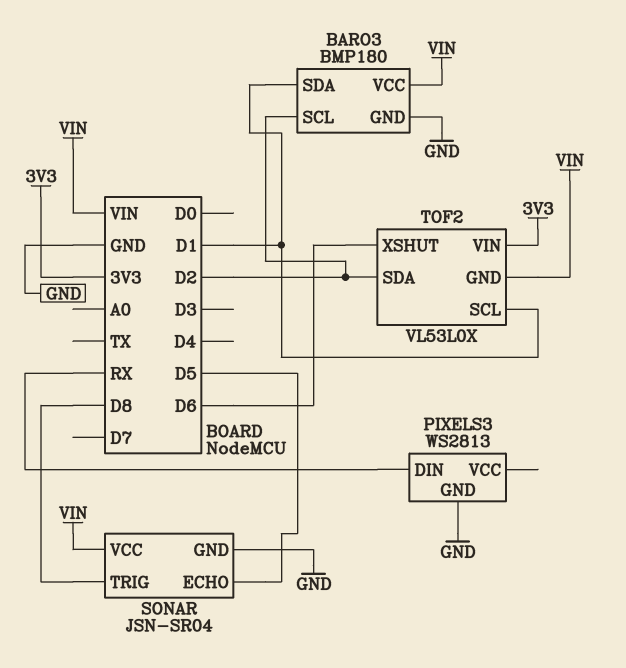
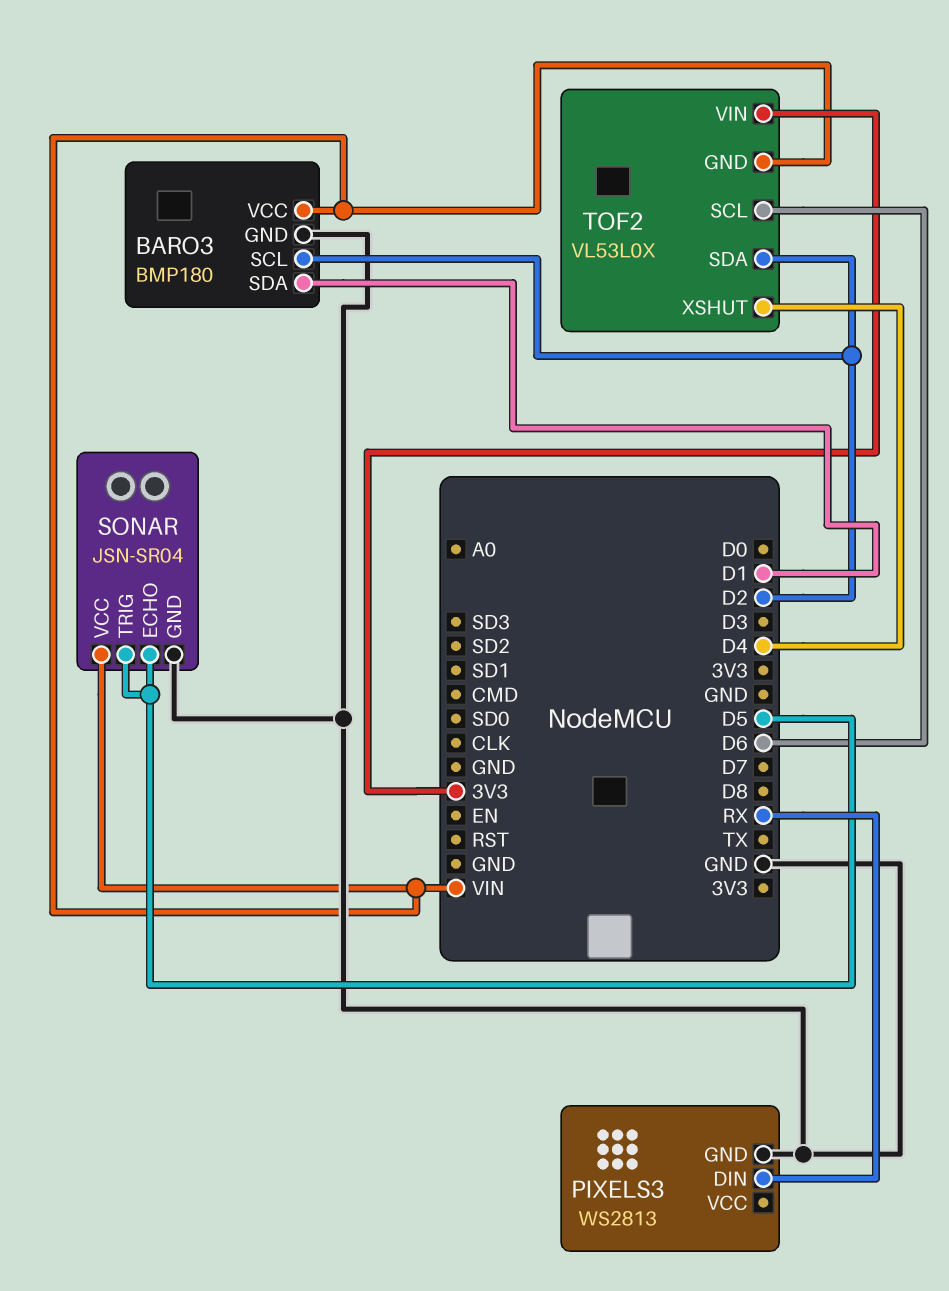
SONAR pin TRIG: D8 -> D5
TOF2 pin SCL: D1 -> D6
TOF2 pin XSHUT: D6 -> D4

